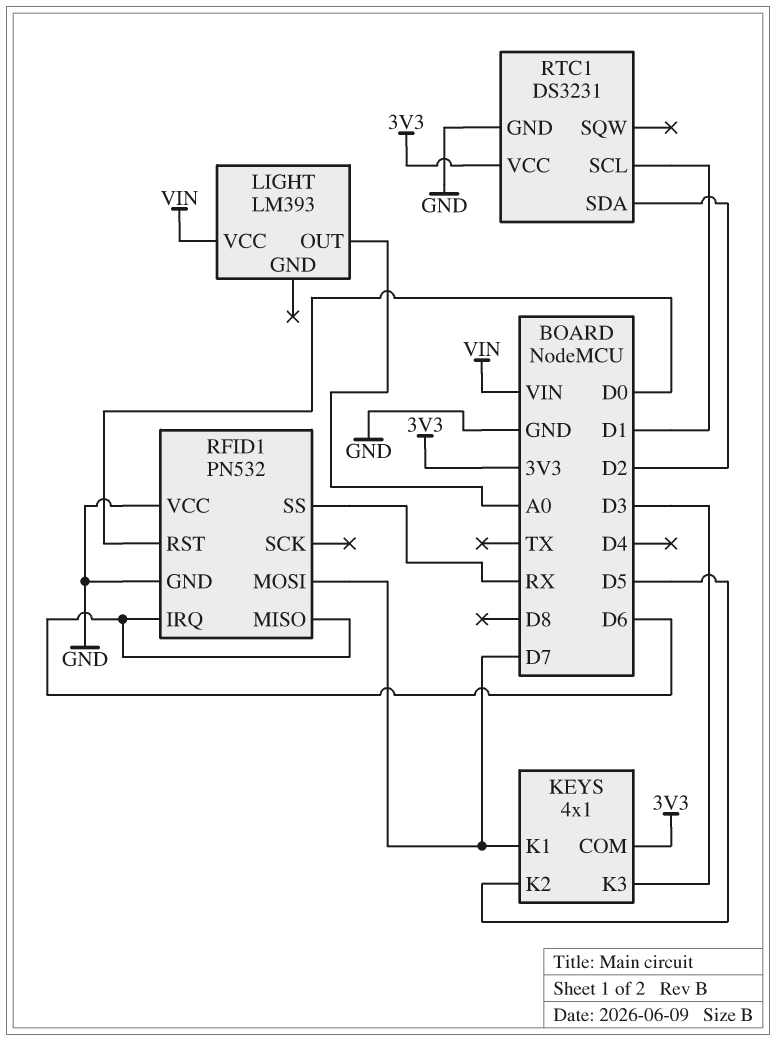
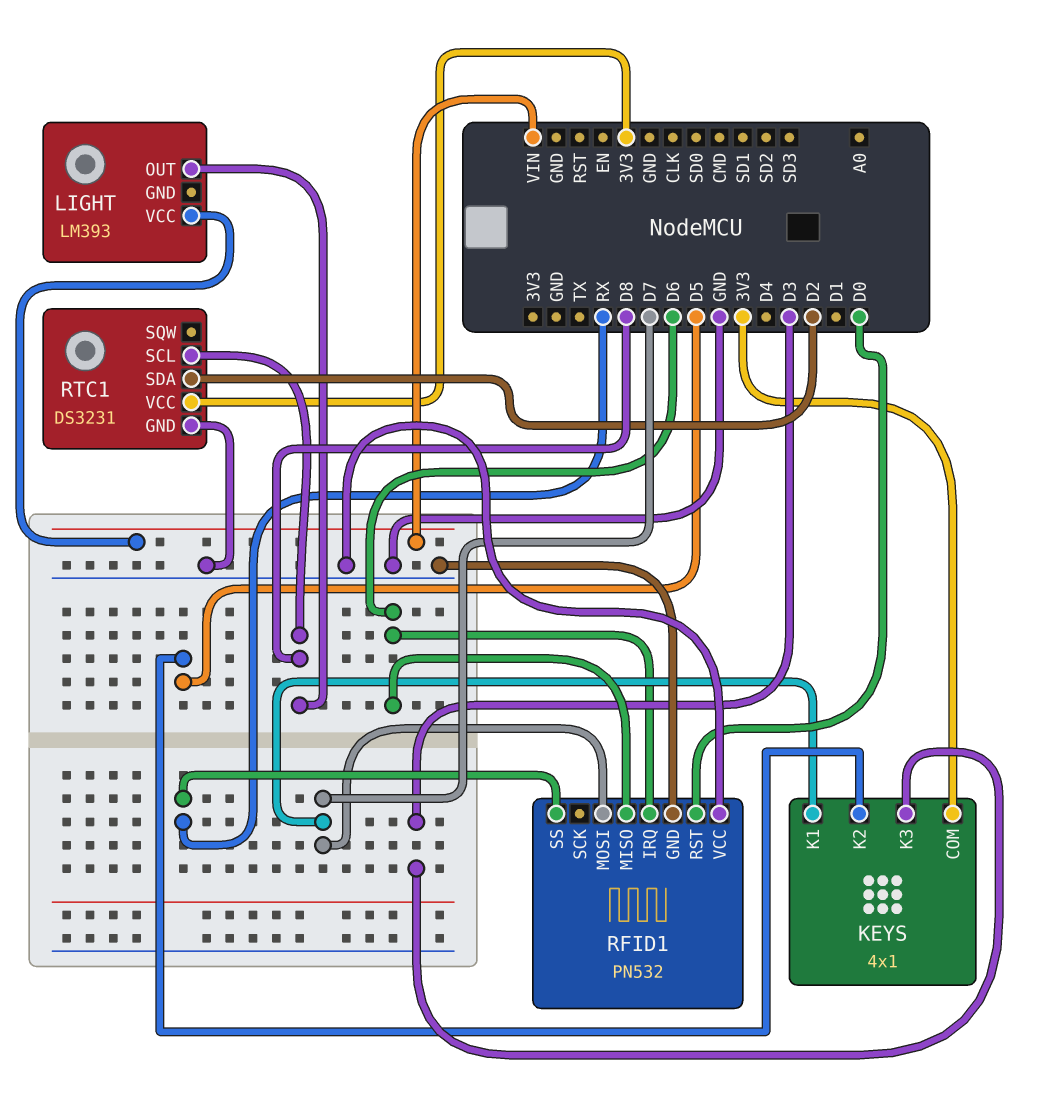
LIGHT pin OUT: A0 -> D8
RTC1 pin SCL: D1 -> D8

